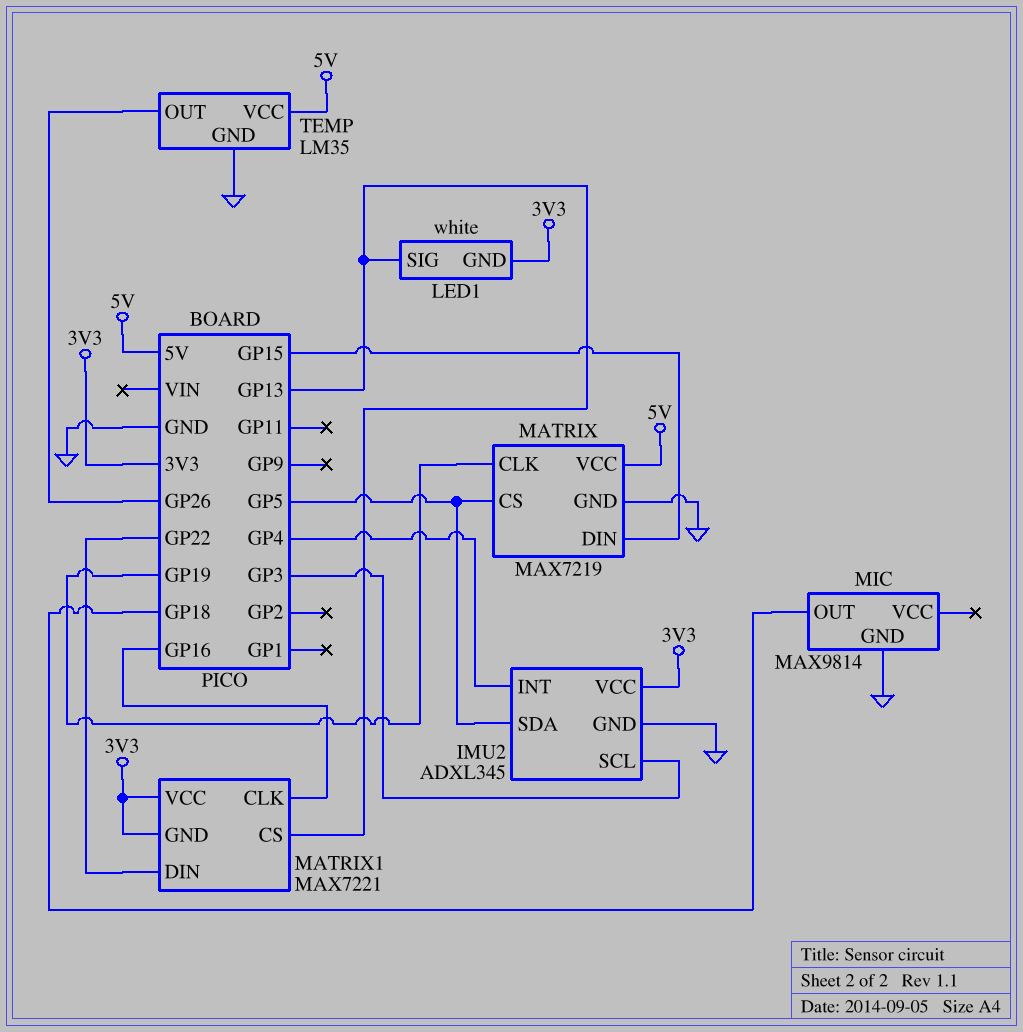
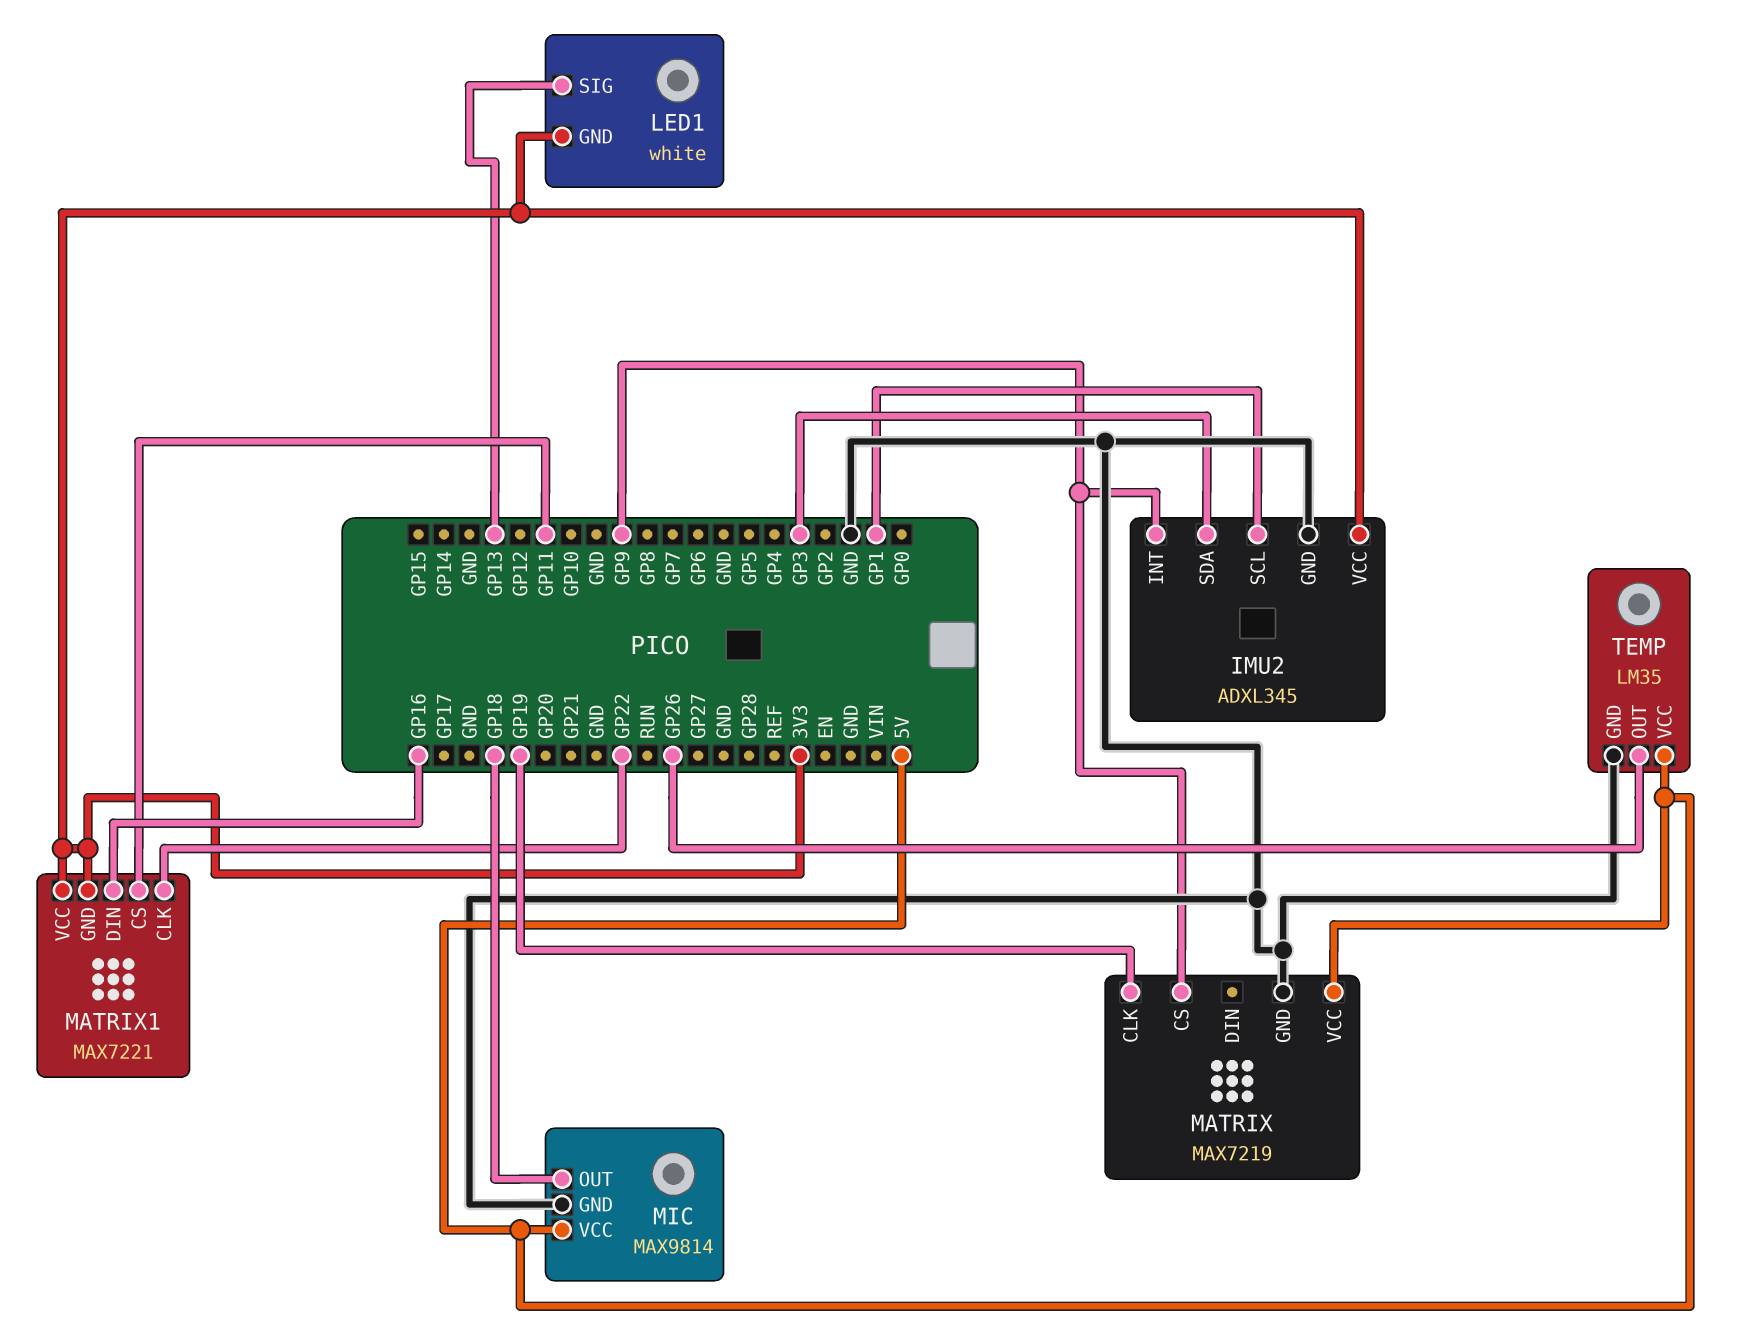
IMU2 pin INT: GP4 -> GP9
IMU2 pin SCL: GP3 -> GP1
IMU2 pin SDA: GP5 -> GP3
MATRIX pin CS: GP5 -> GP9
MATRIX pin DIN: GP15 -> none
MATRIX1 pin CLK: GP16 -> GP22
MATRIX1 pin CS: GP13 -> GP11
MATRIX1 pin DIN: GP22 -> GP16
MIC pin VCC: none -> 5V

